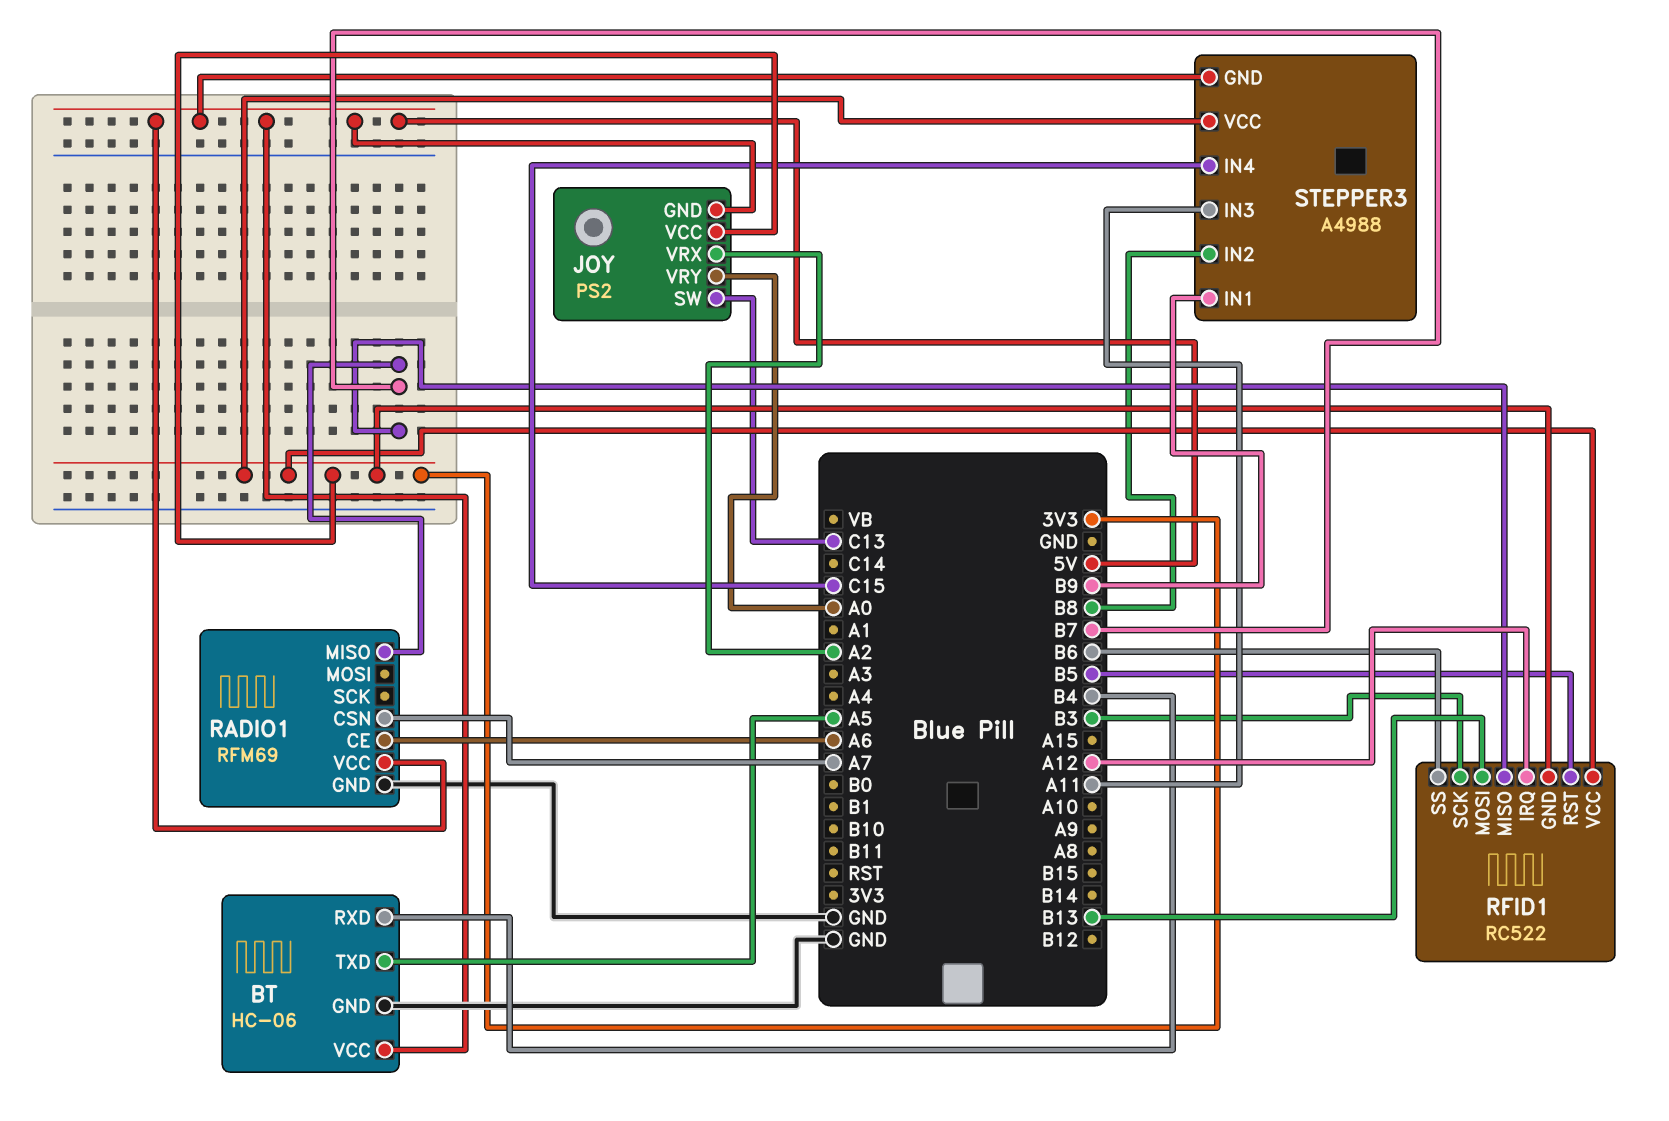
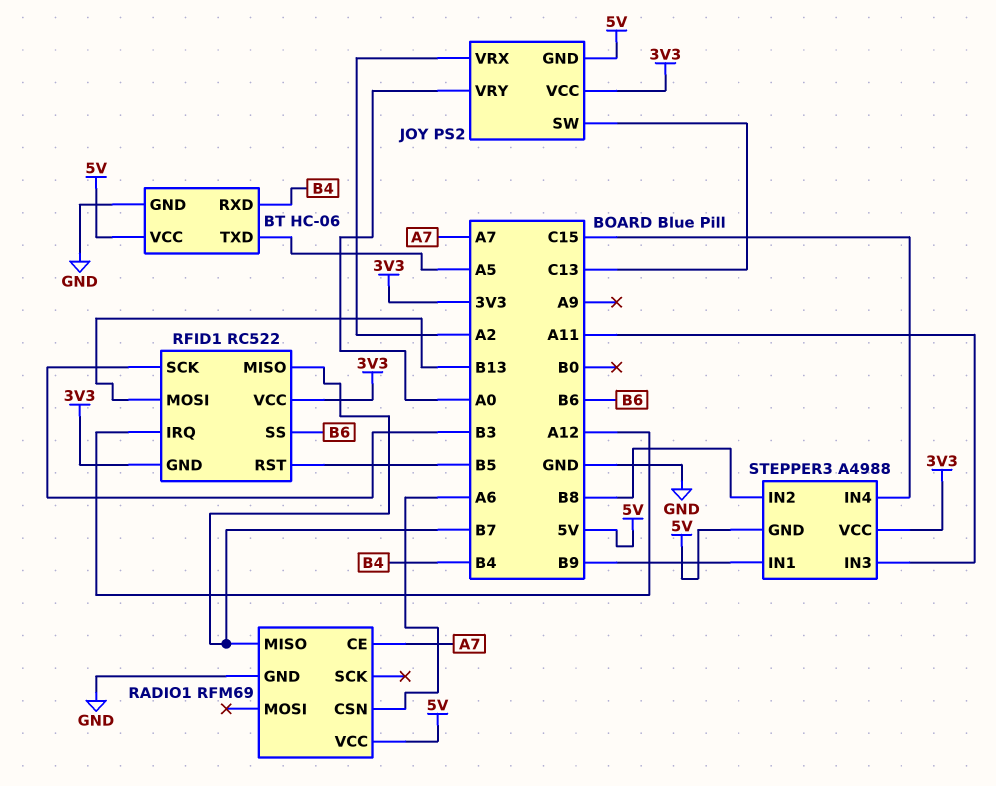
RADIO1 pin CE: A6 -> A7
RADIO1 pin CSN: A7 -> A6

